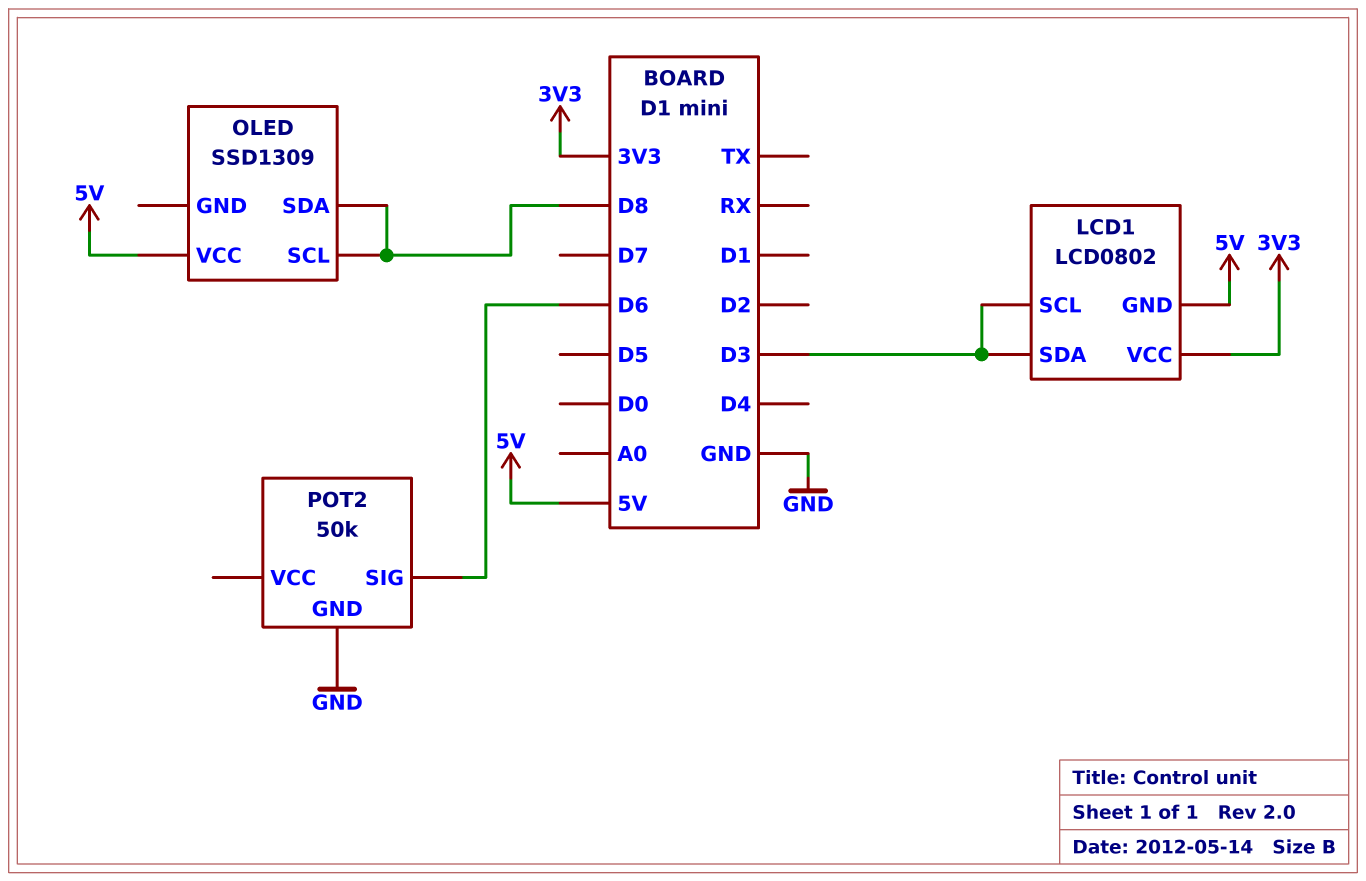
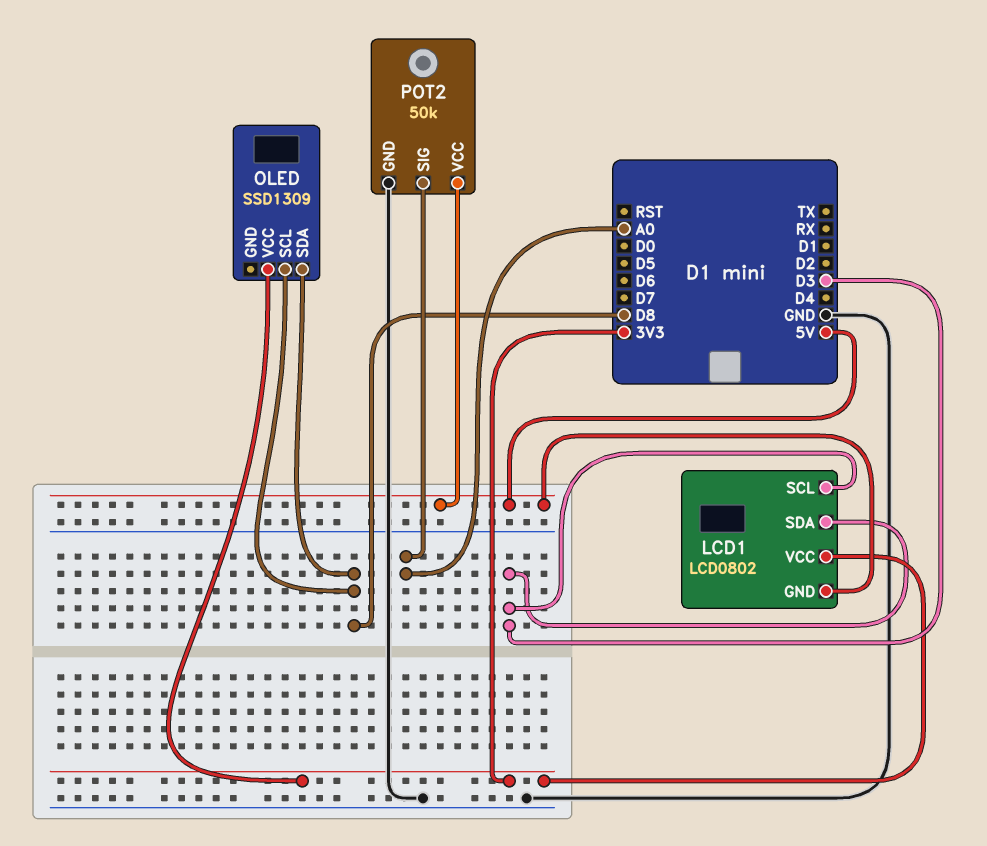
OLED pin VCC: 5V -> 3V3
POT2 pin SIG: D6 -> A0
POT2 pin VCC: none -> 5V

